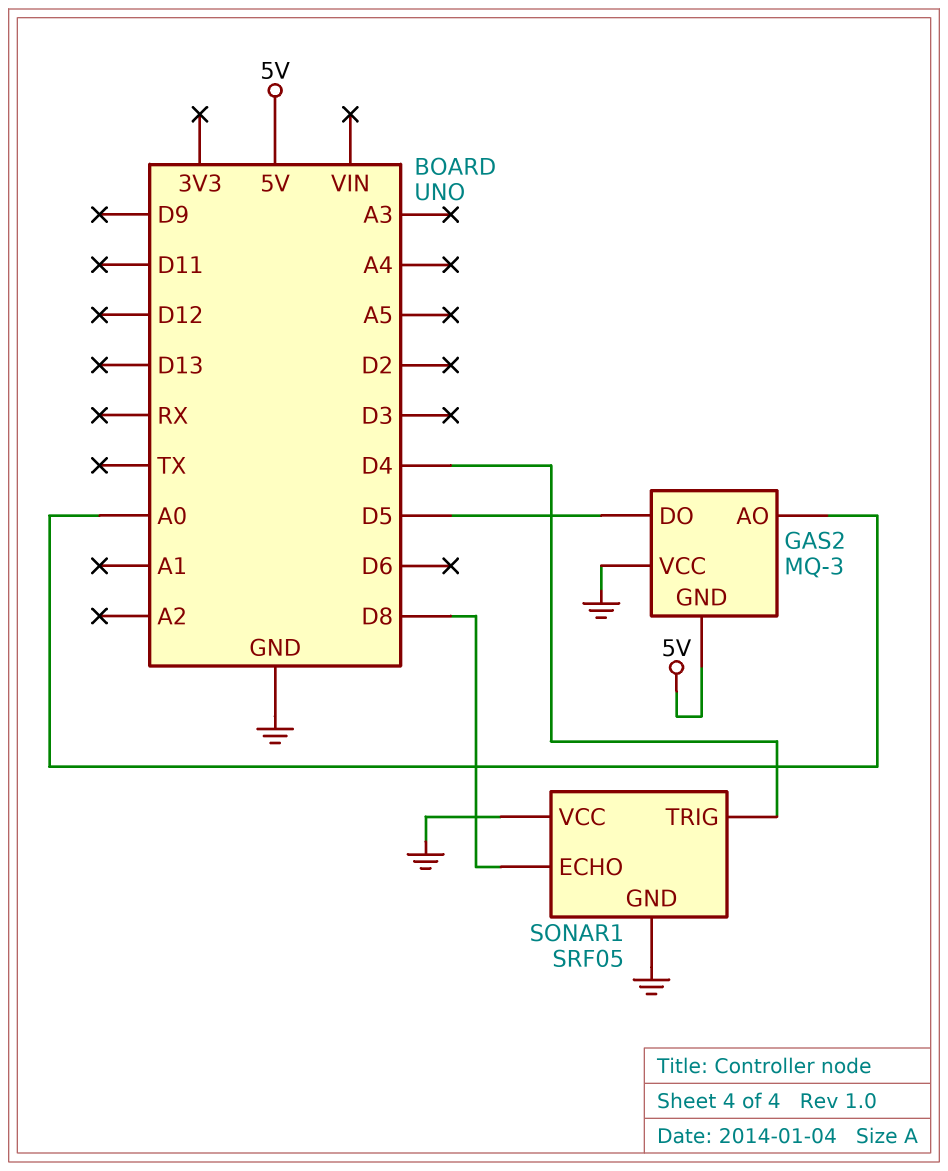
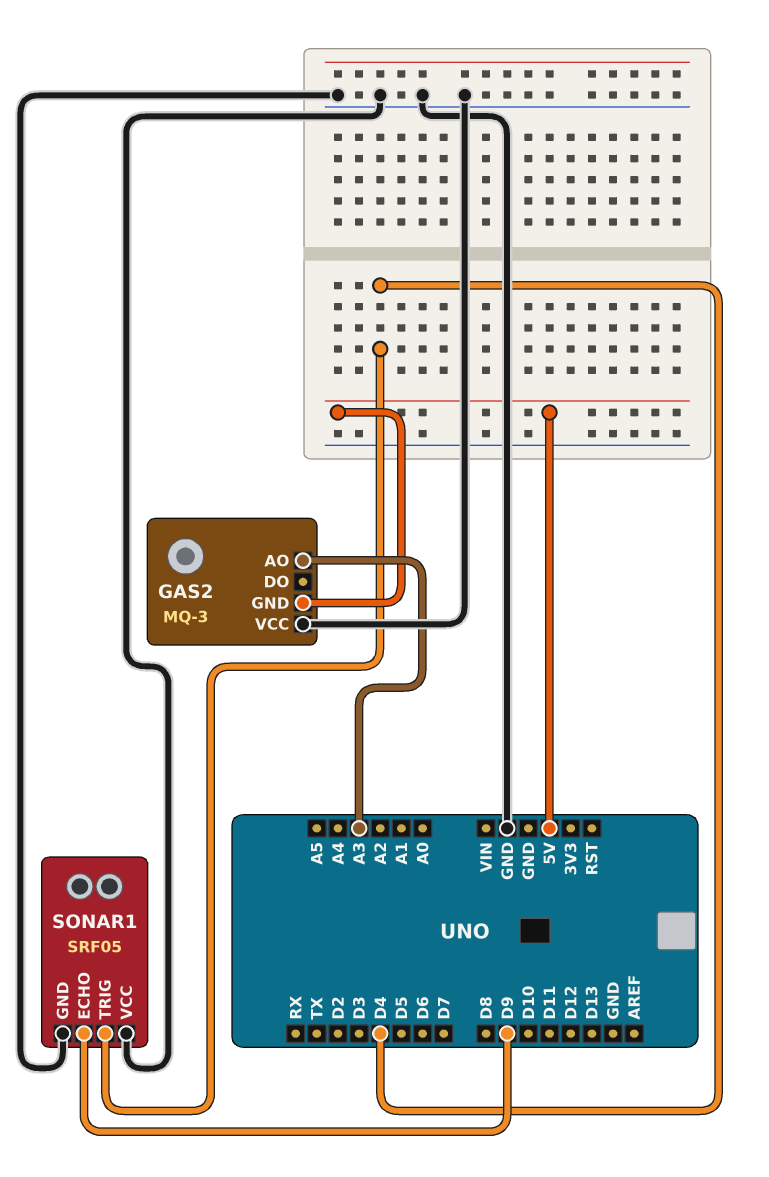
GAS2 pin AO: A0 -> A3
GAS2 pin DO: D5 -> none
SONAR1 pin ECHO: D8 -> D9

